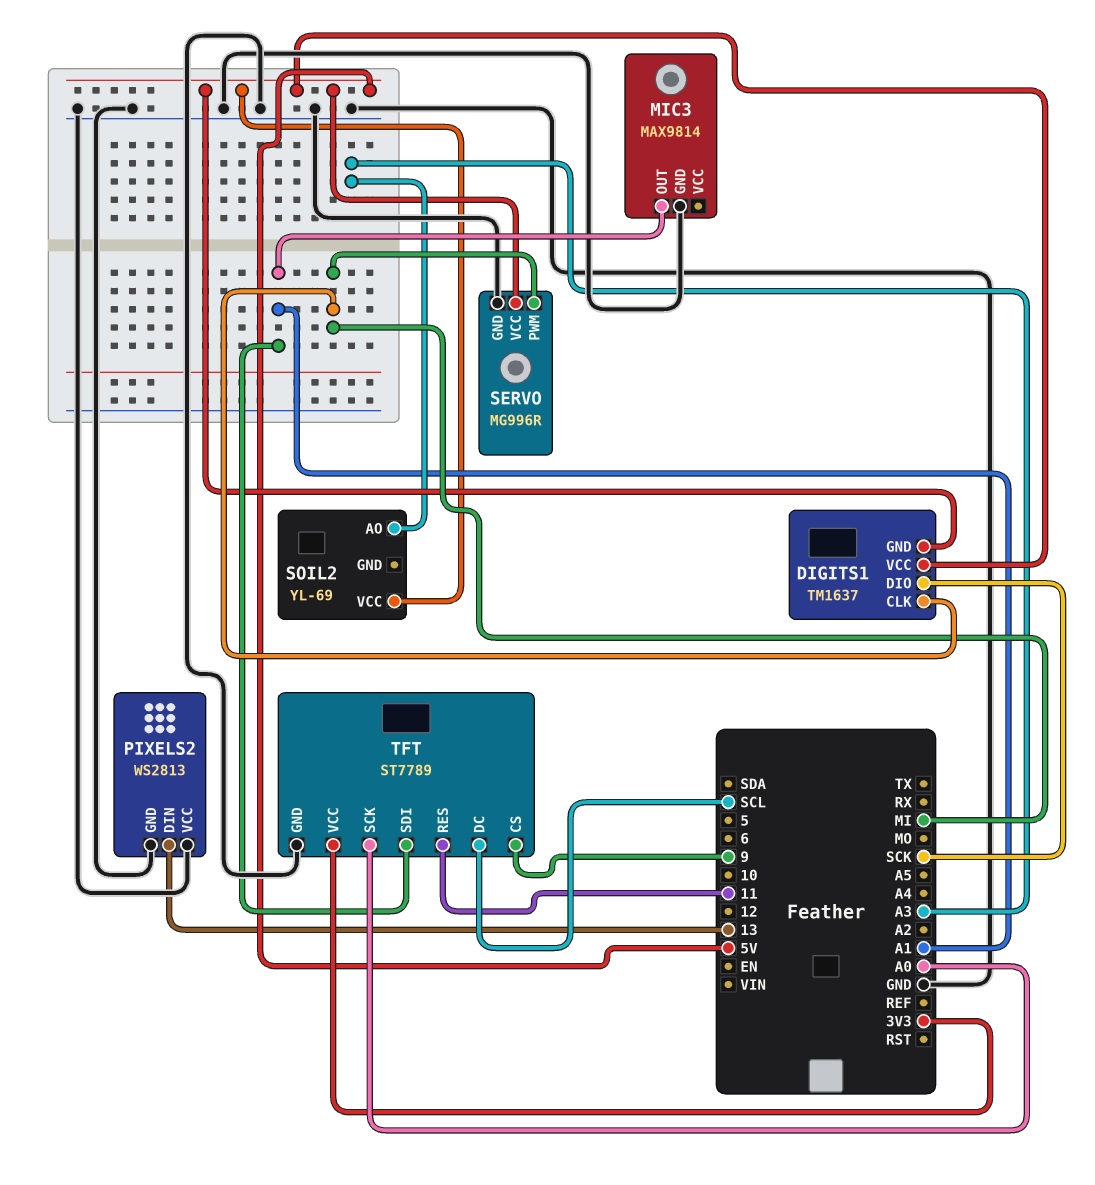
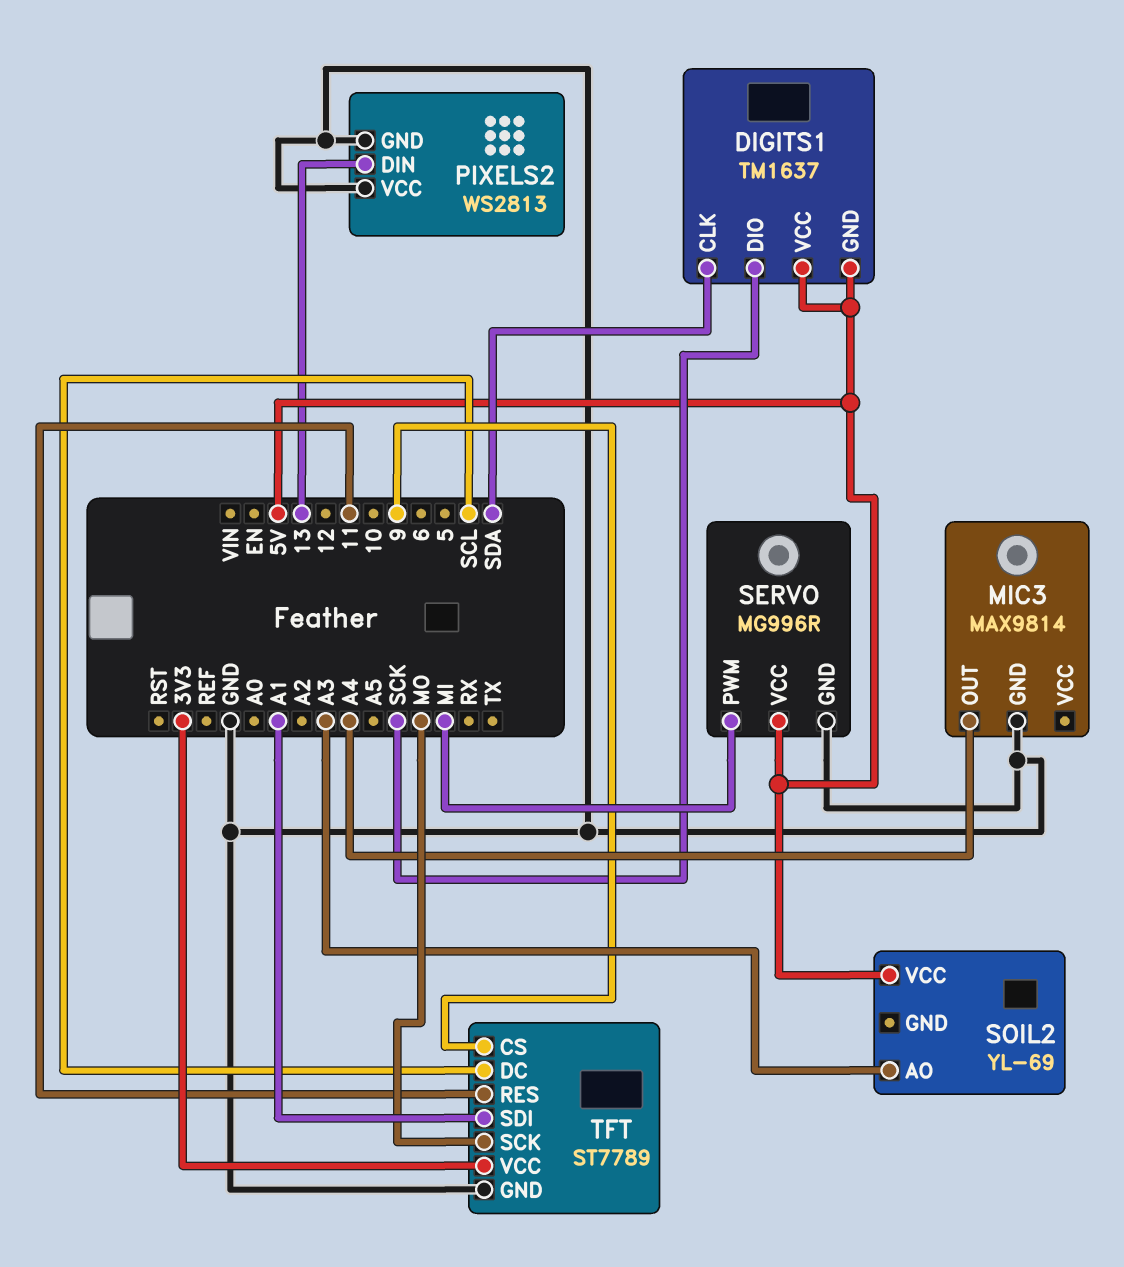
DIGITS1 pin CLK: MI -> SDA
MIC3 pin OUT: A1 -> A4
TFT pin SCK: A0 -> MO

